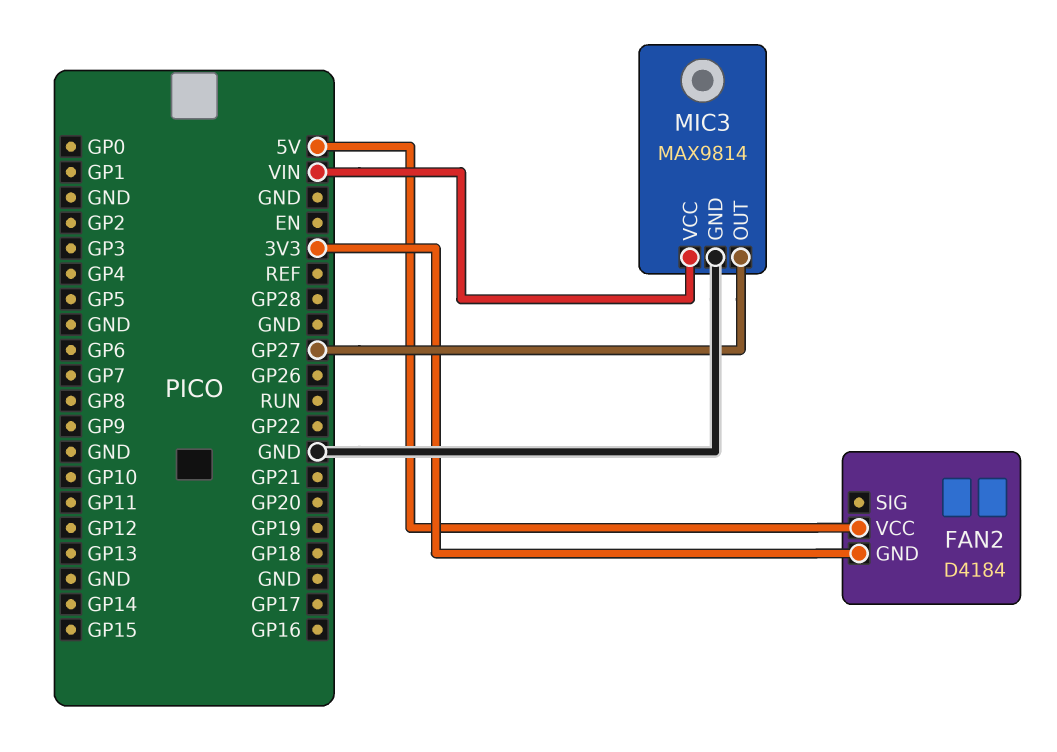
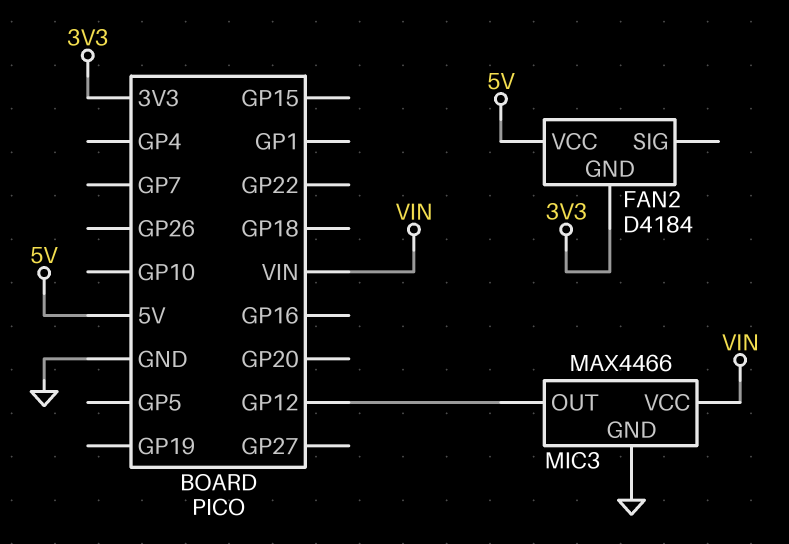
MIC3: MAX9814 -> MAX4466
MIC3 pin OUT: GP27 -> GP12

